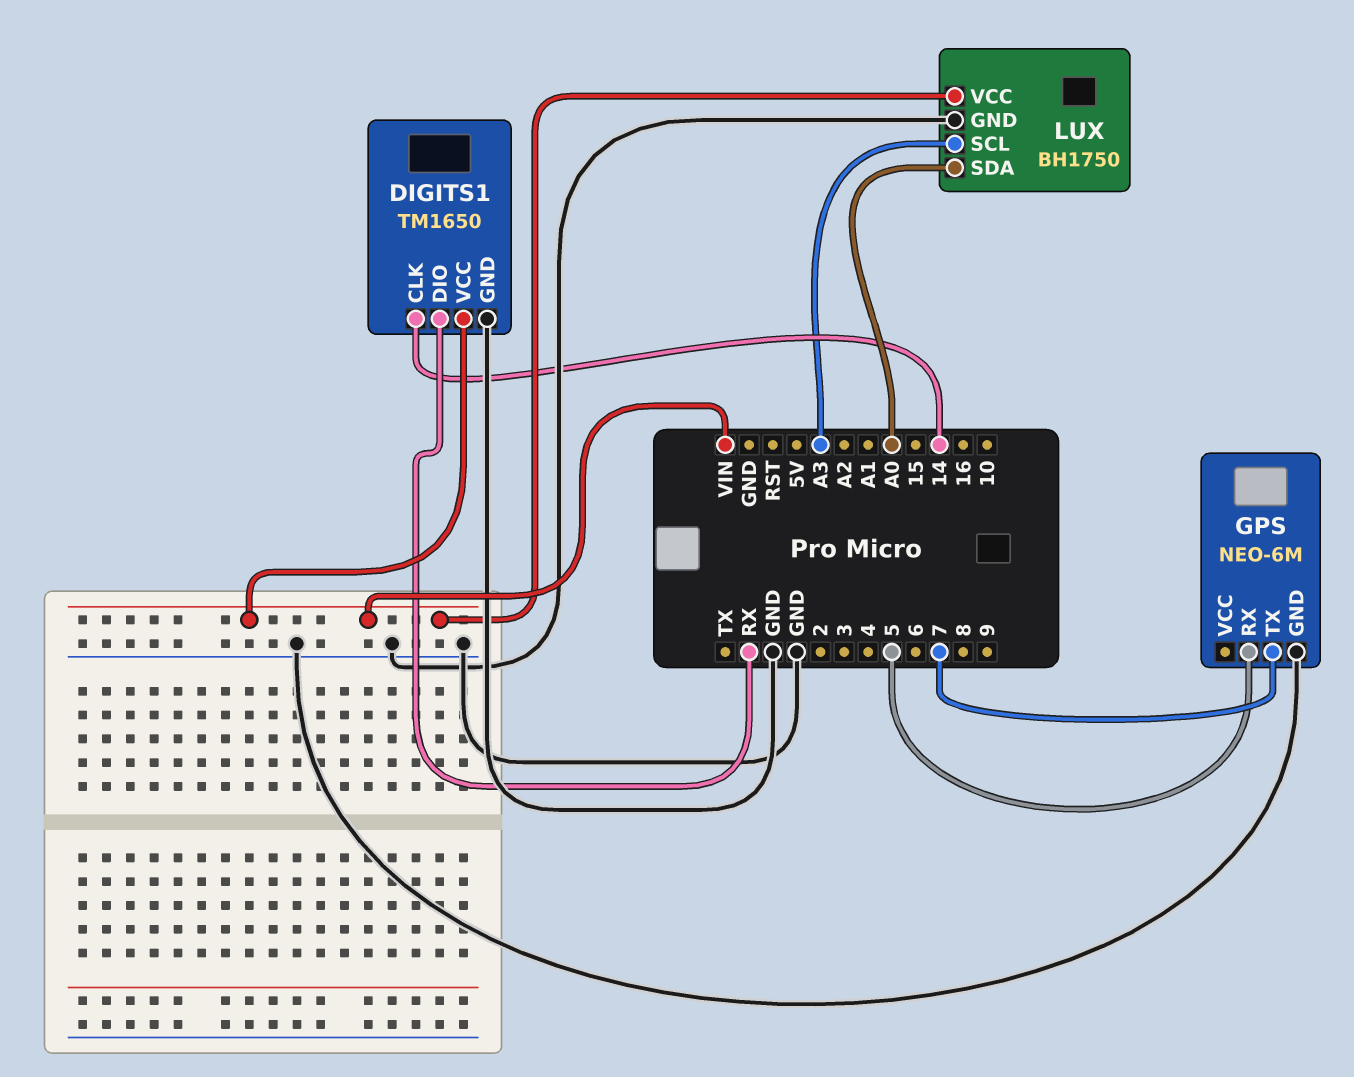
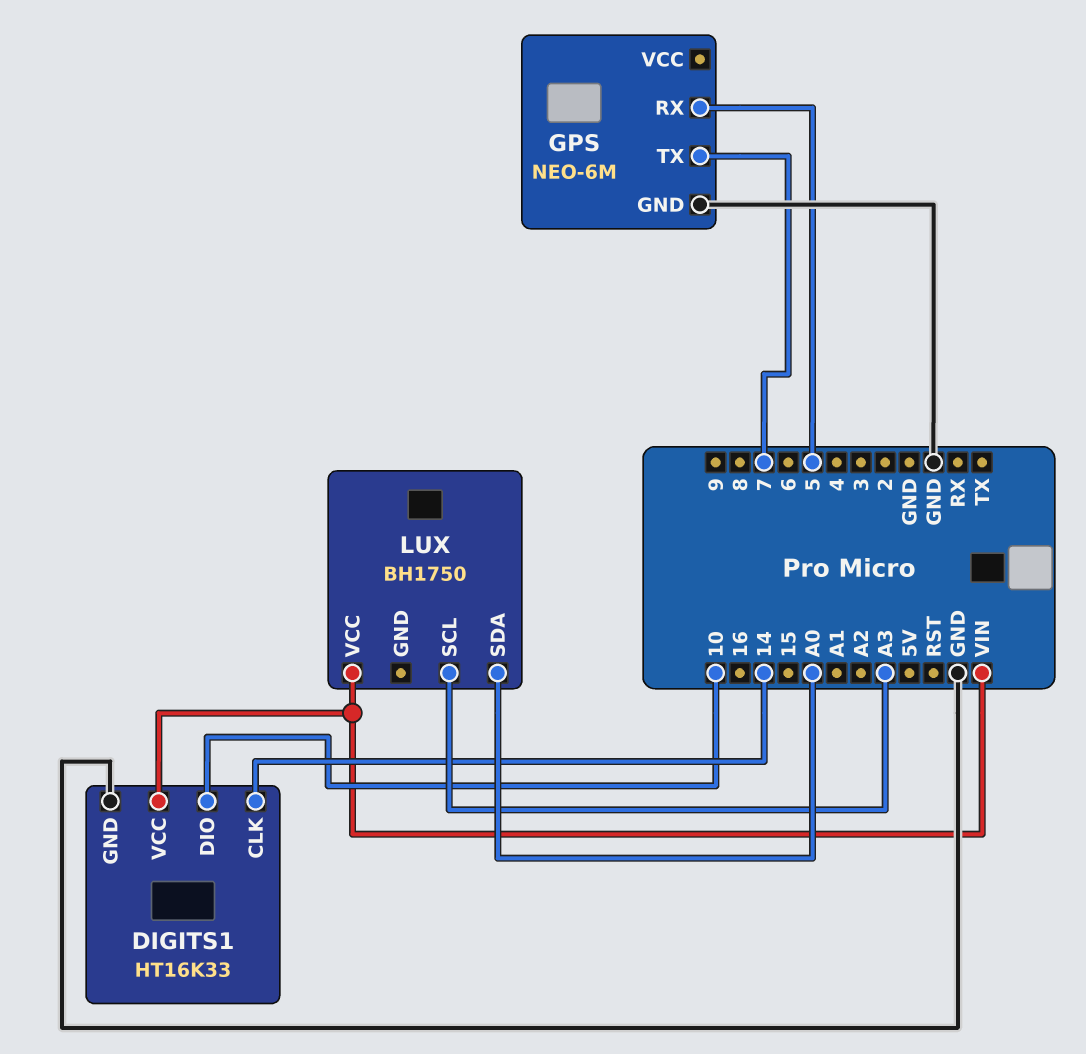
DIGITS1: TM1650 -> HT16K33
DIGITS1 pin DIO: RX -> 10
LUX pin GND: GND -> none

